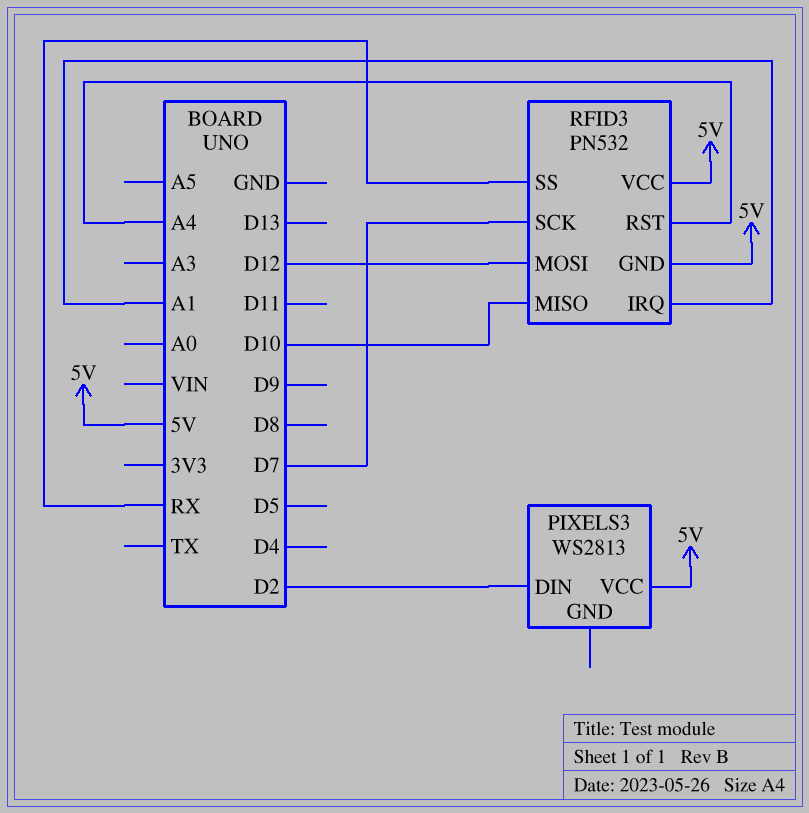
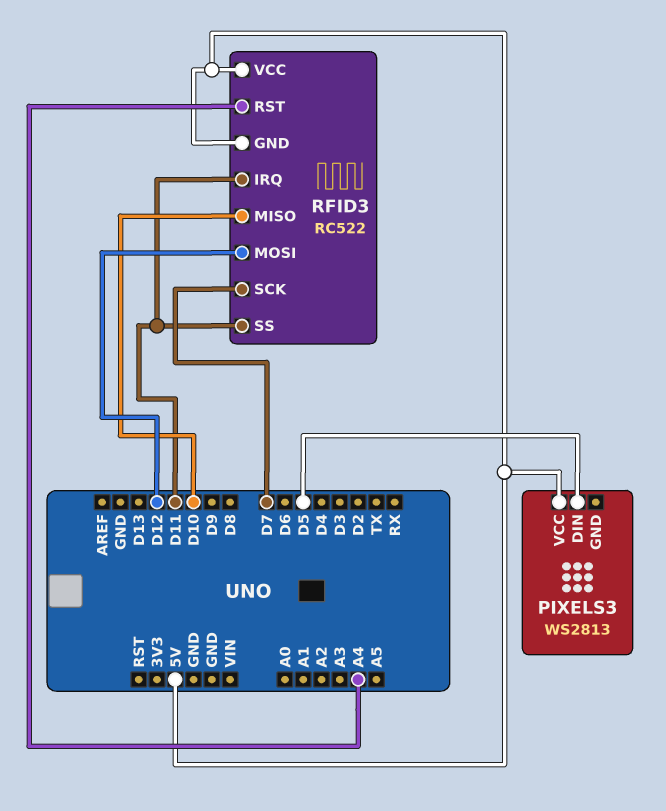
PIXELS3 pin DIN: D2 -> D5
RFID3: PN532 -> RC522
RFID3 pin IRQ: A1 -> D11
RFID3 pin SS: RX -> D11

